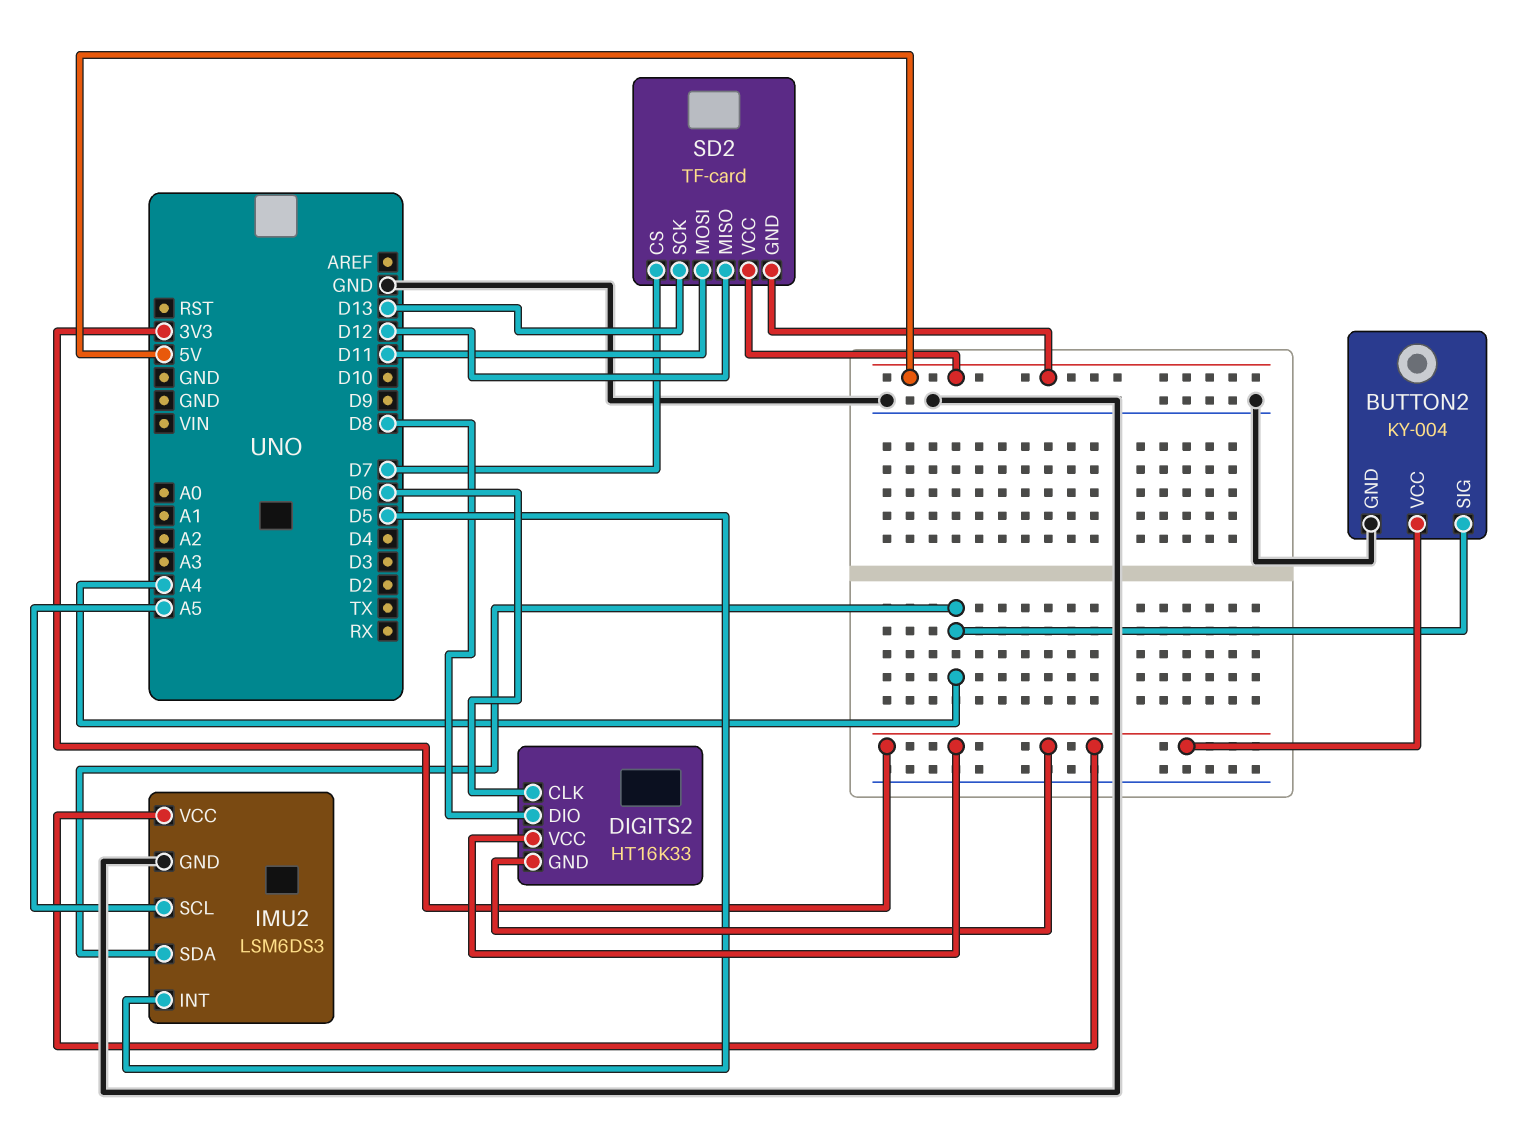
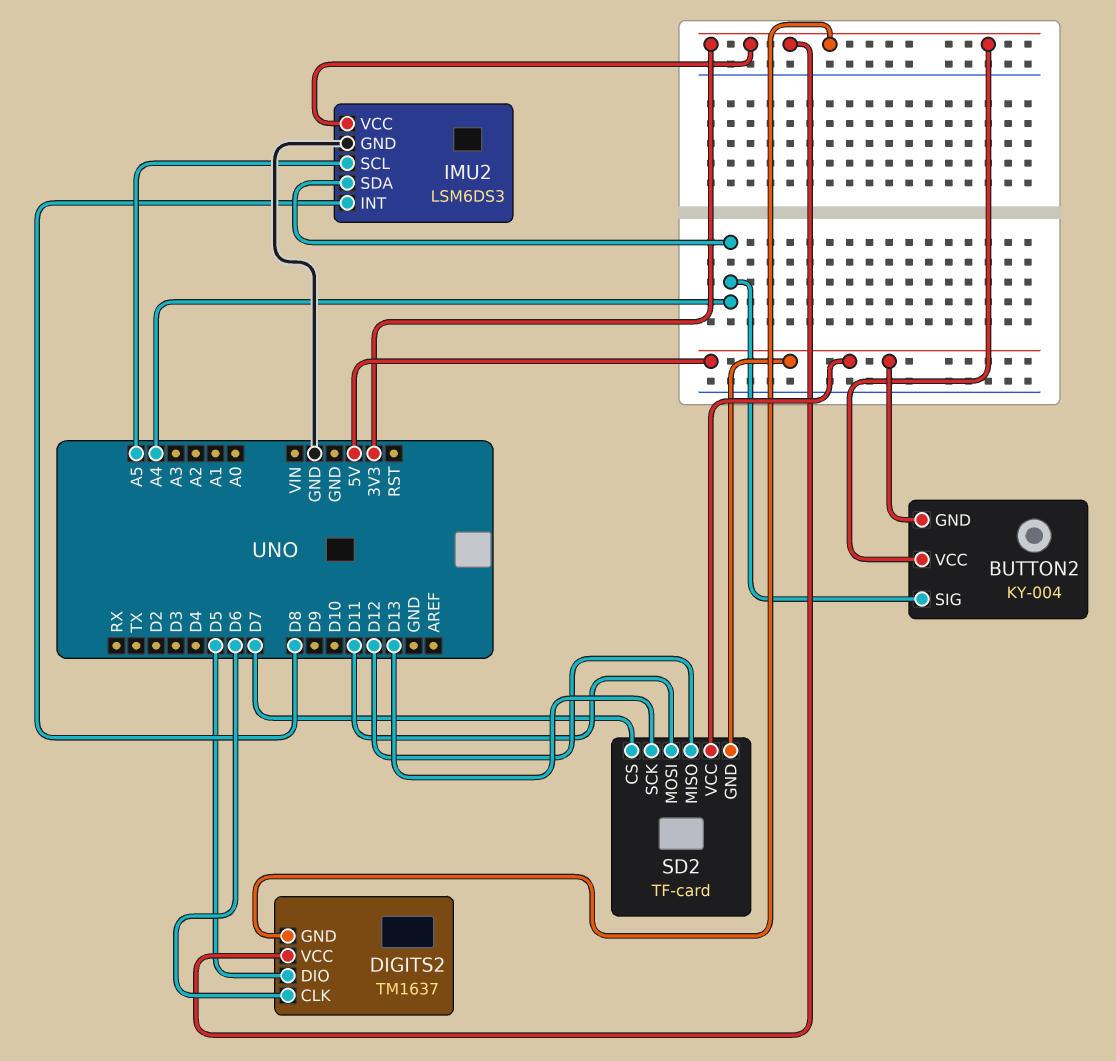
BUTTON2 pin GND: GND -> 5V
DIGITS2: HT16K33 -> TM1637
DIGITS2 pin DIO: D8 -> D5
IMU2 pin INT: D5 -> D8

